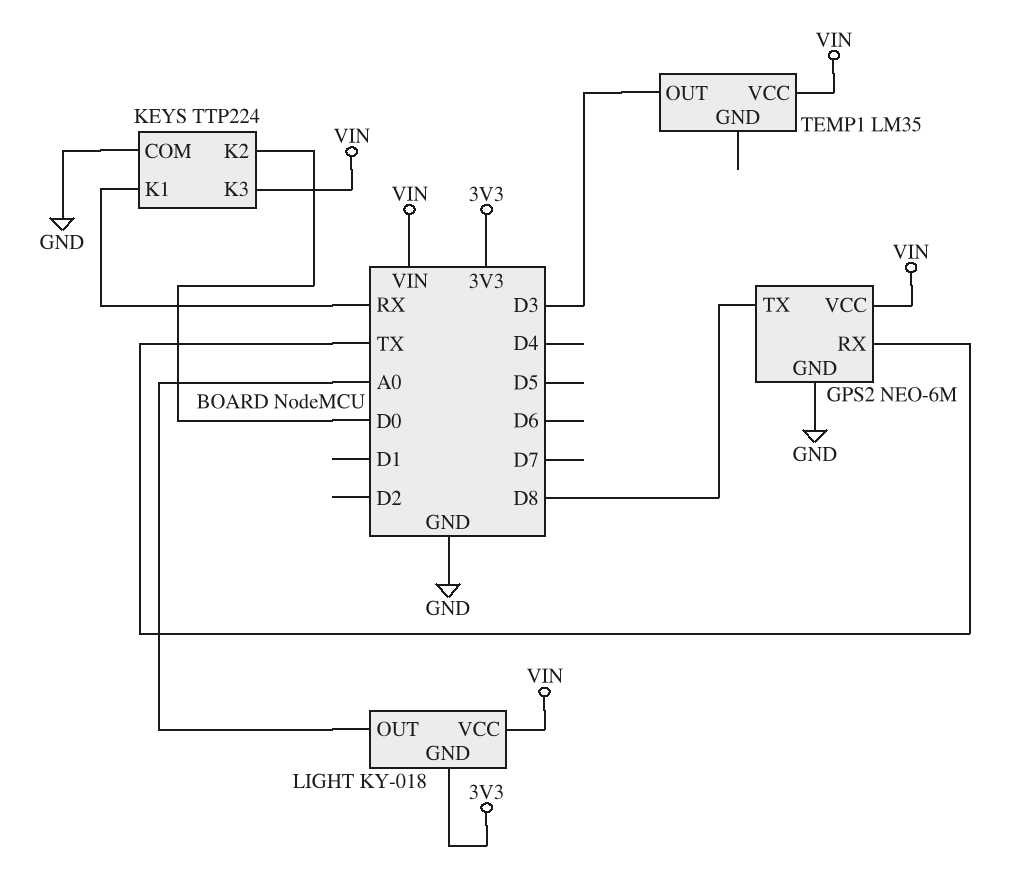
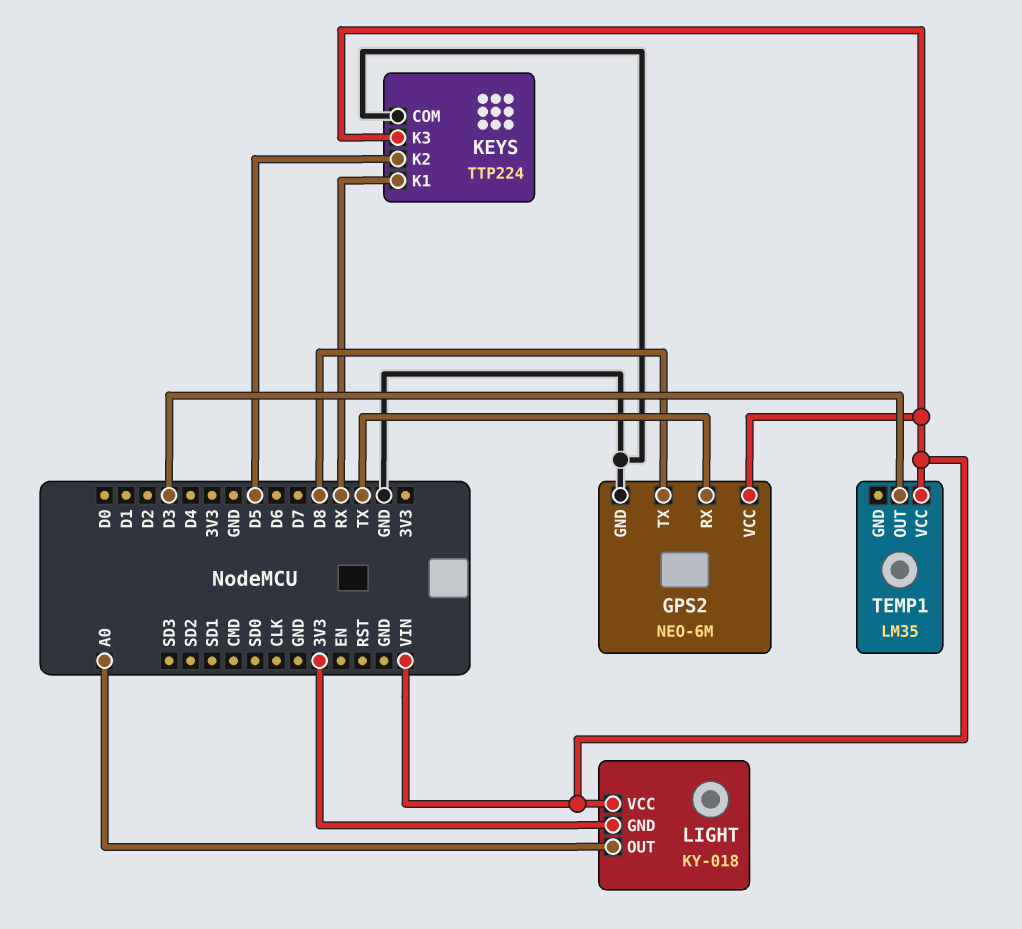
KEYS pin K2: D0 -> D5

